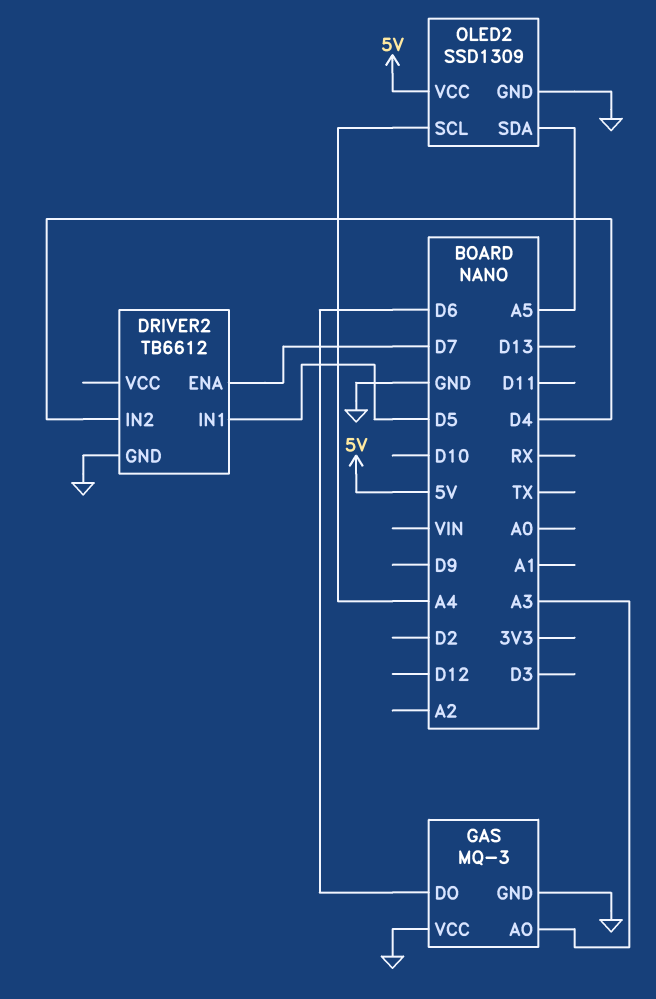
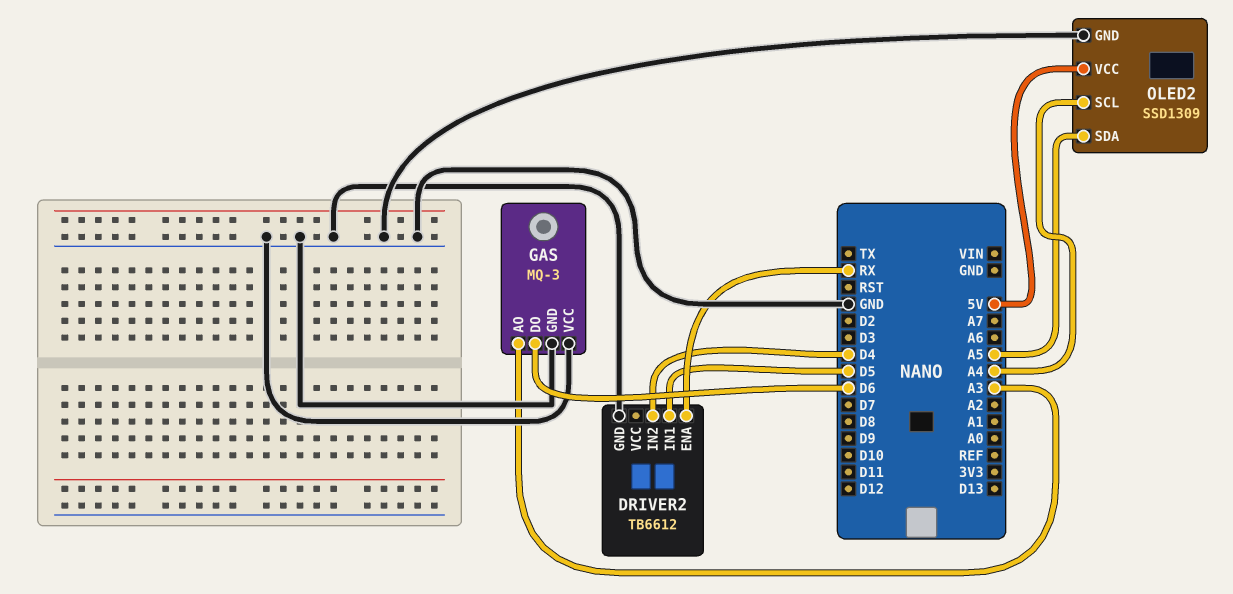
DRIVER2 pin ENA: D7 -> RX

